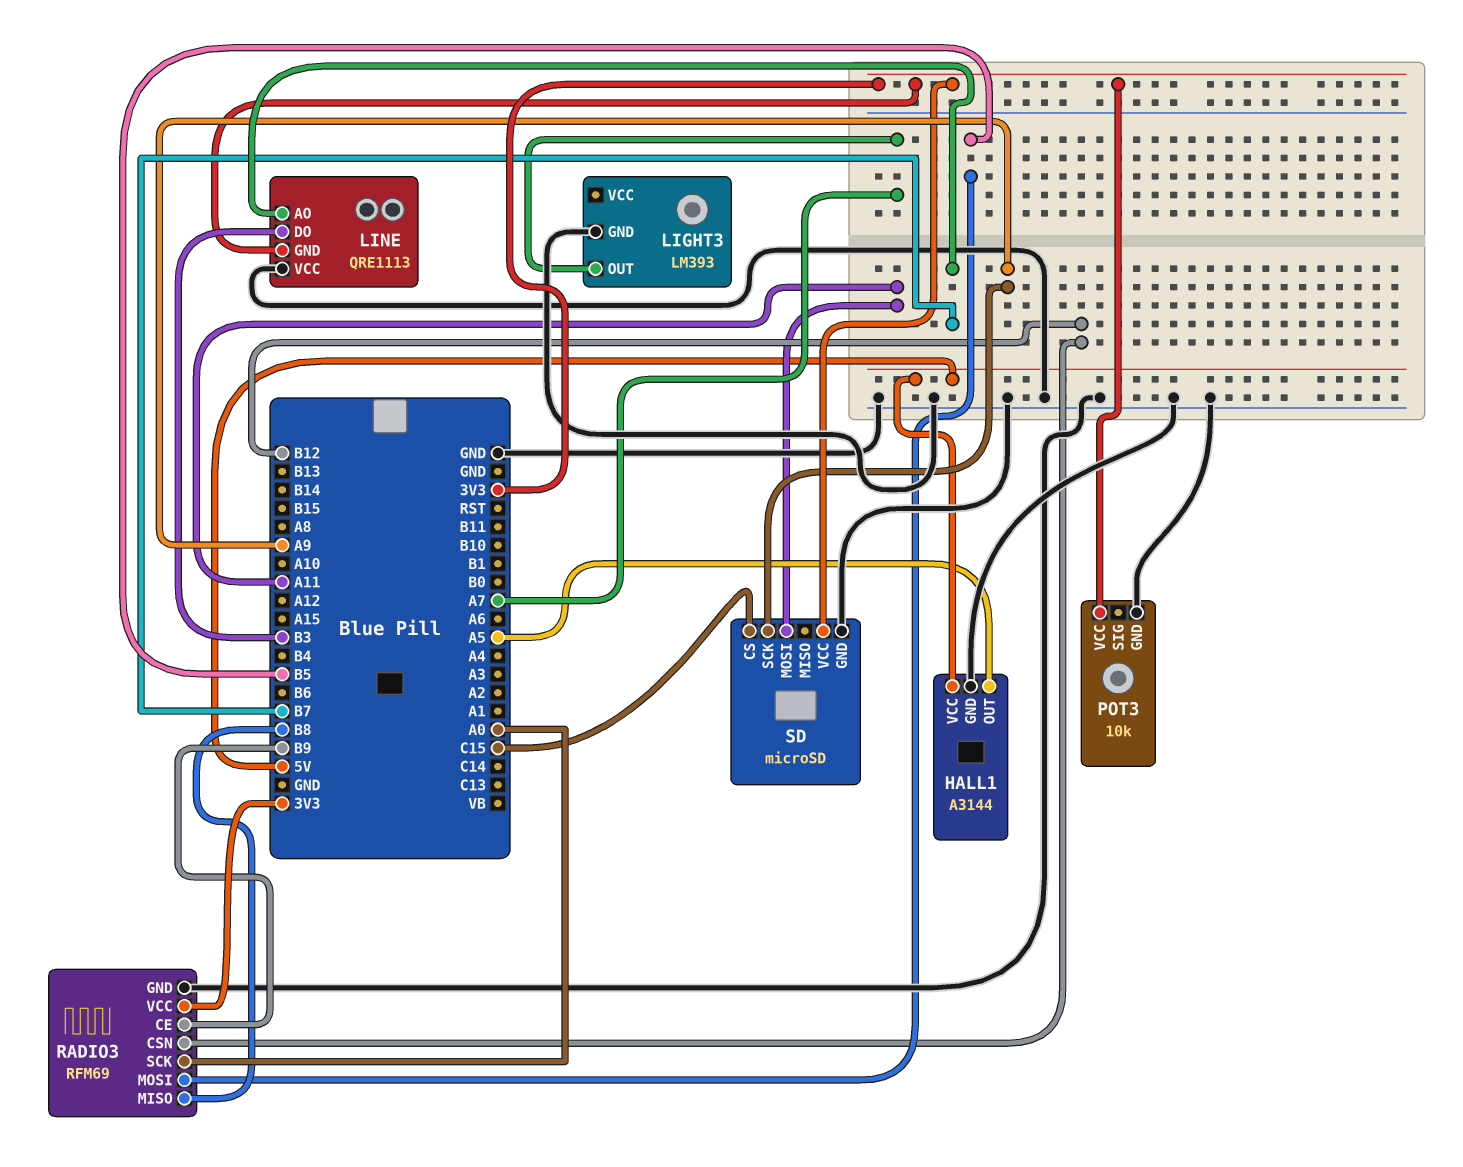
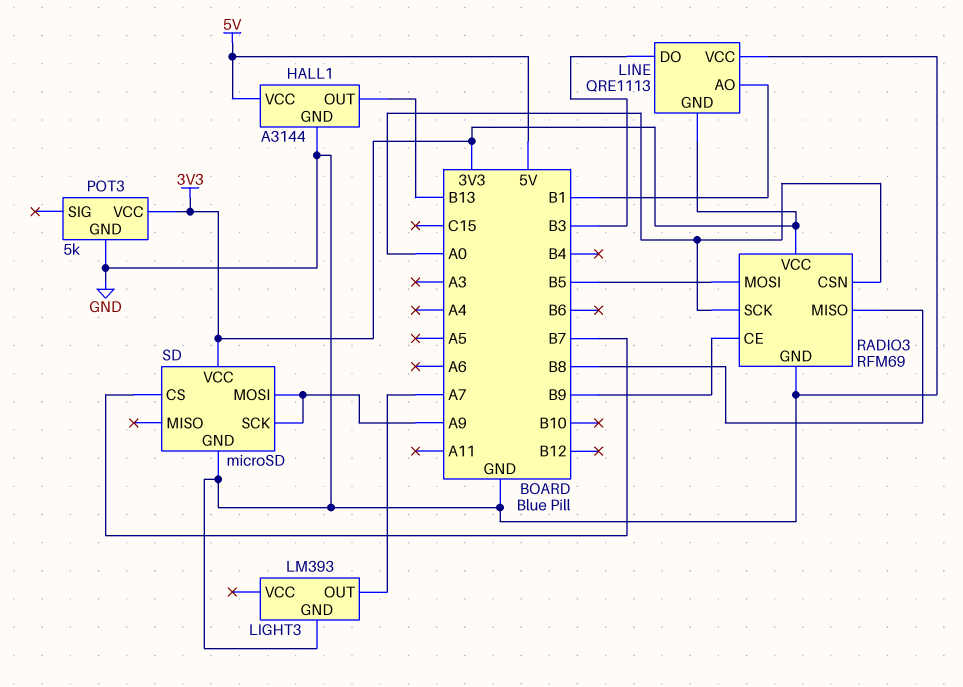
HALL1 pin OUT: A5 -> B13
LINE pin AO: B7 -> B1
POT3: 10k -> 5k
RADIO3 pin CSN: B12 -> A0
SD pin CS: C15 -> B7
SD pin MOSI: A11 -> A9

